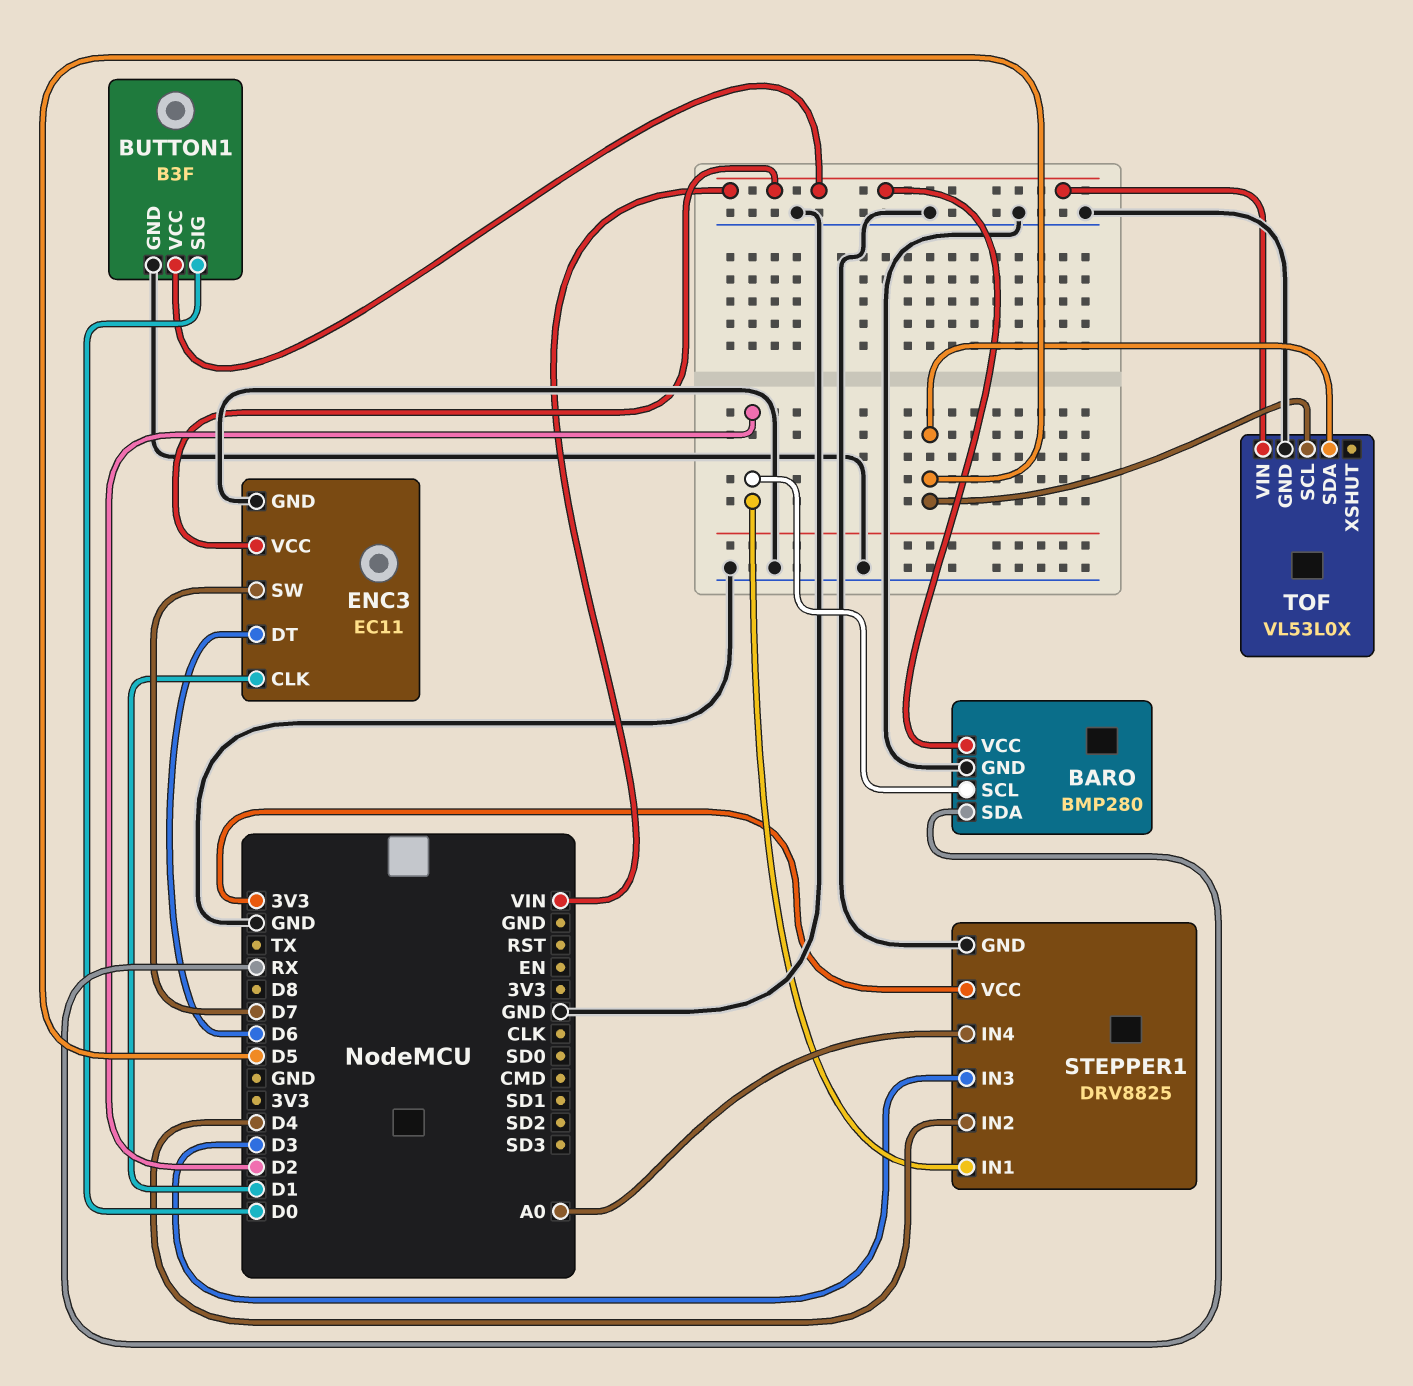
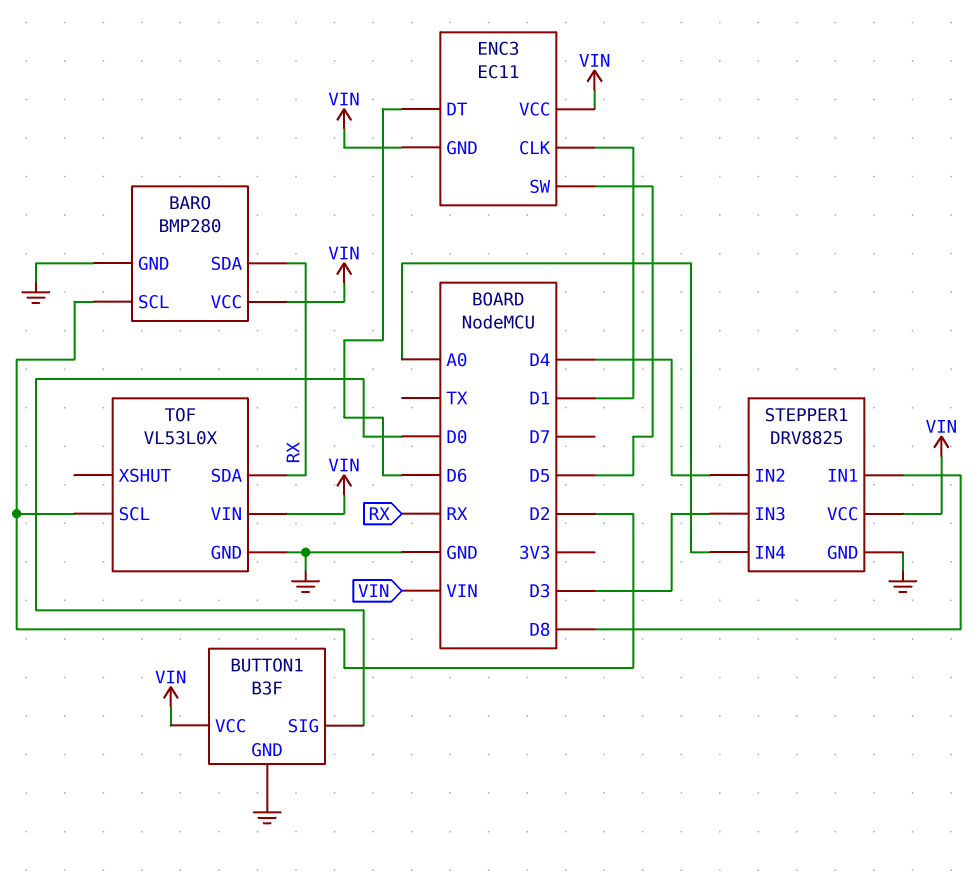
ENC3 pin GND: GND -> VIN
ENC3 pin SW: D7 -> D5
STEPPER1 pin IN1: D2 -> D8
STEPPER1 pin VCC: 3V3 -> VIN
TOF pin SCL: D5 -> D2
TOF pin SDA: D5 -> RX

